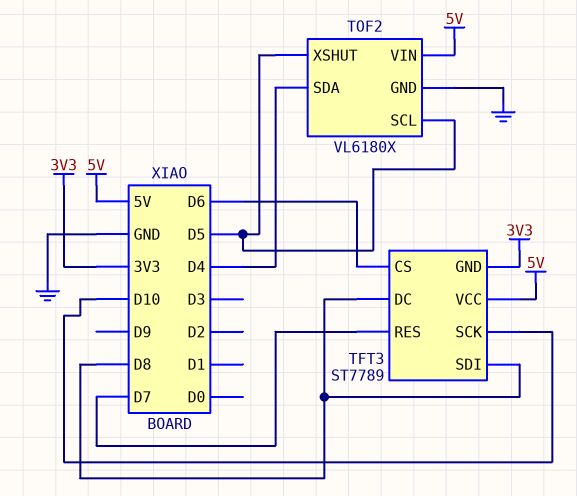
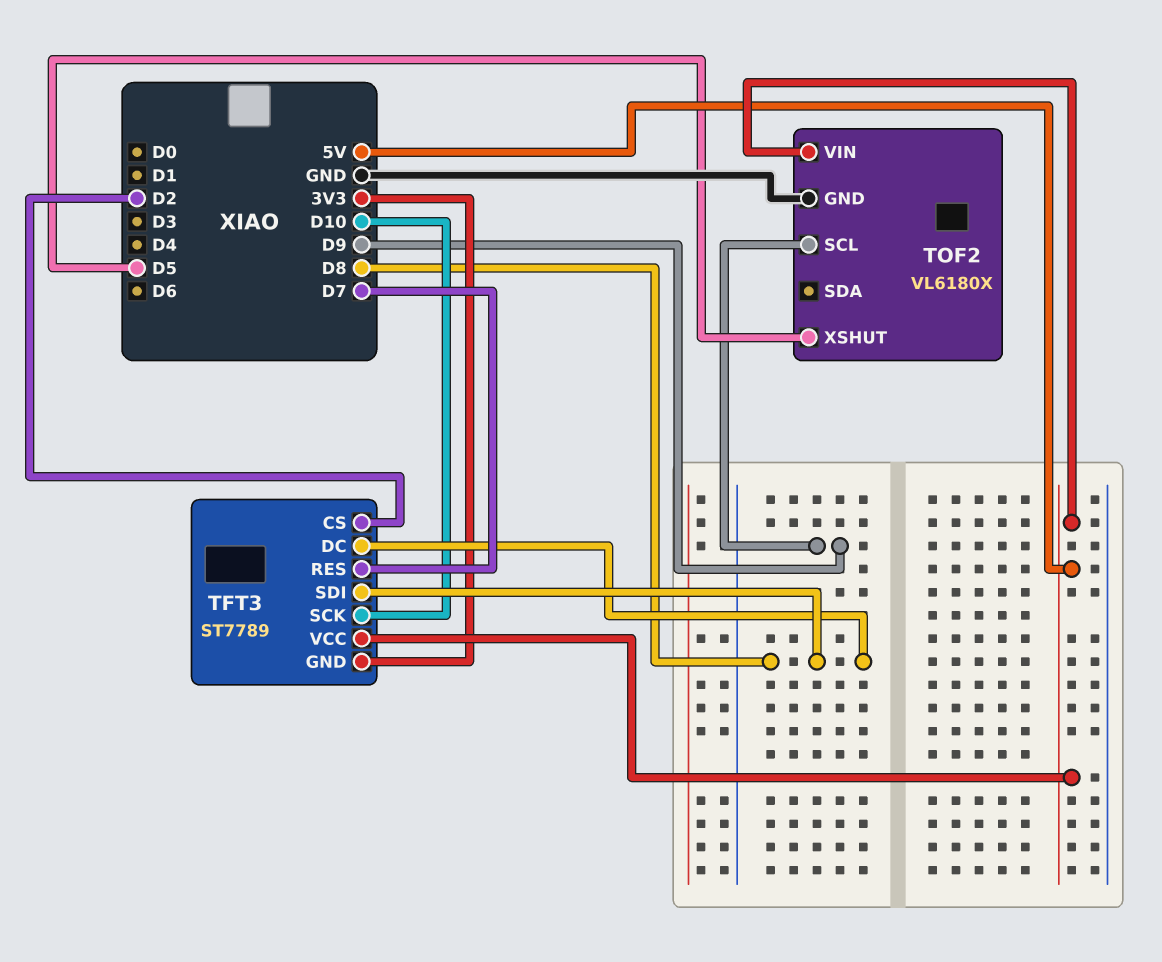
TFT3 pin CS: D6 -> D2
TOF2 pin SCL: D5 -> D9
TOF2 pin SDA: D4 -> none

